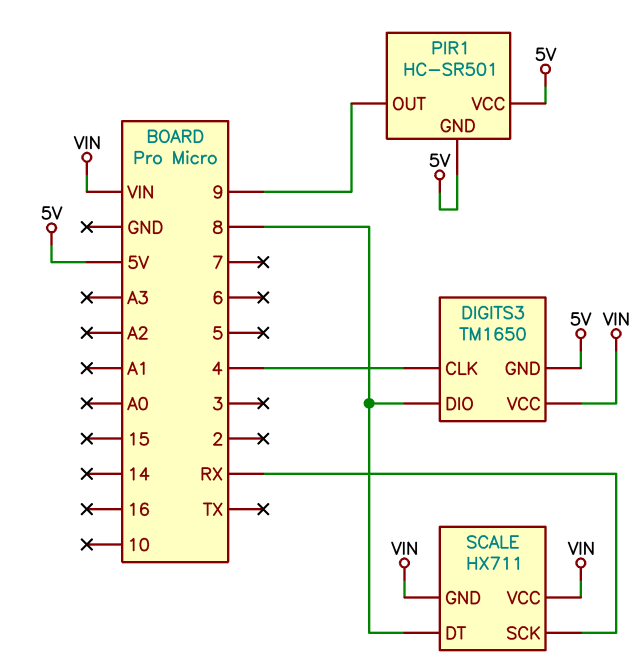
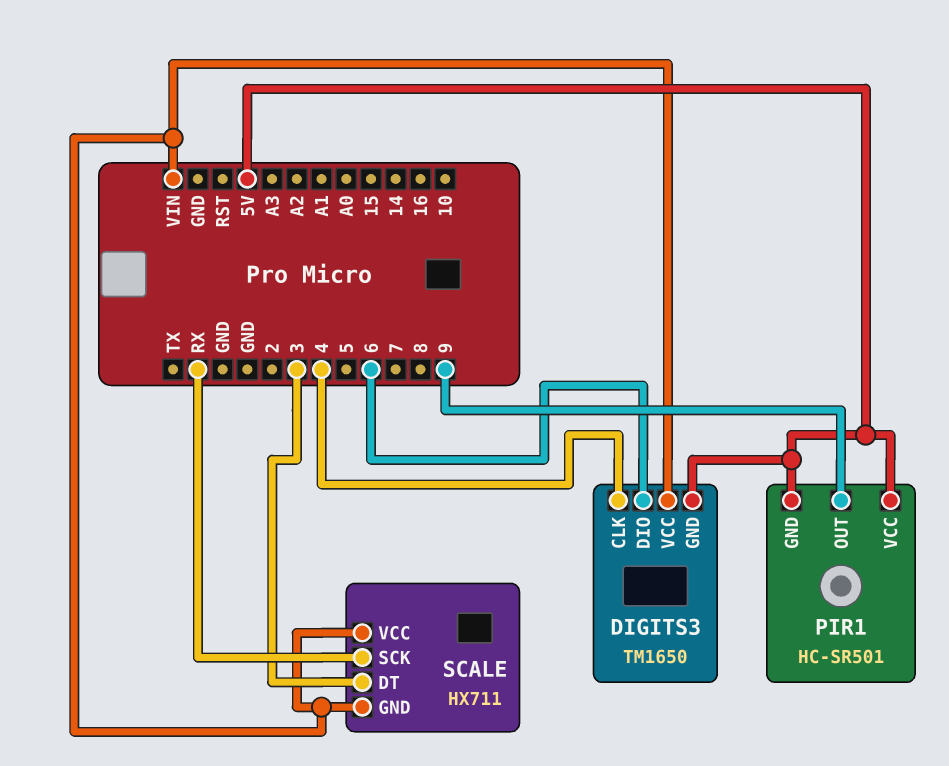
DIGITS3 pin DIO: 8 -> 6
SCALE pin DT: 8 -> 3

